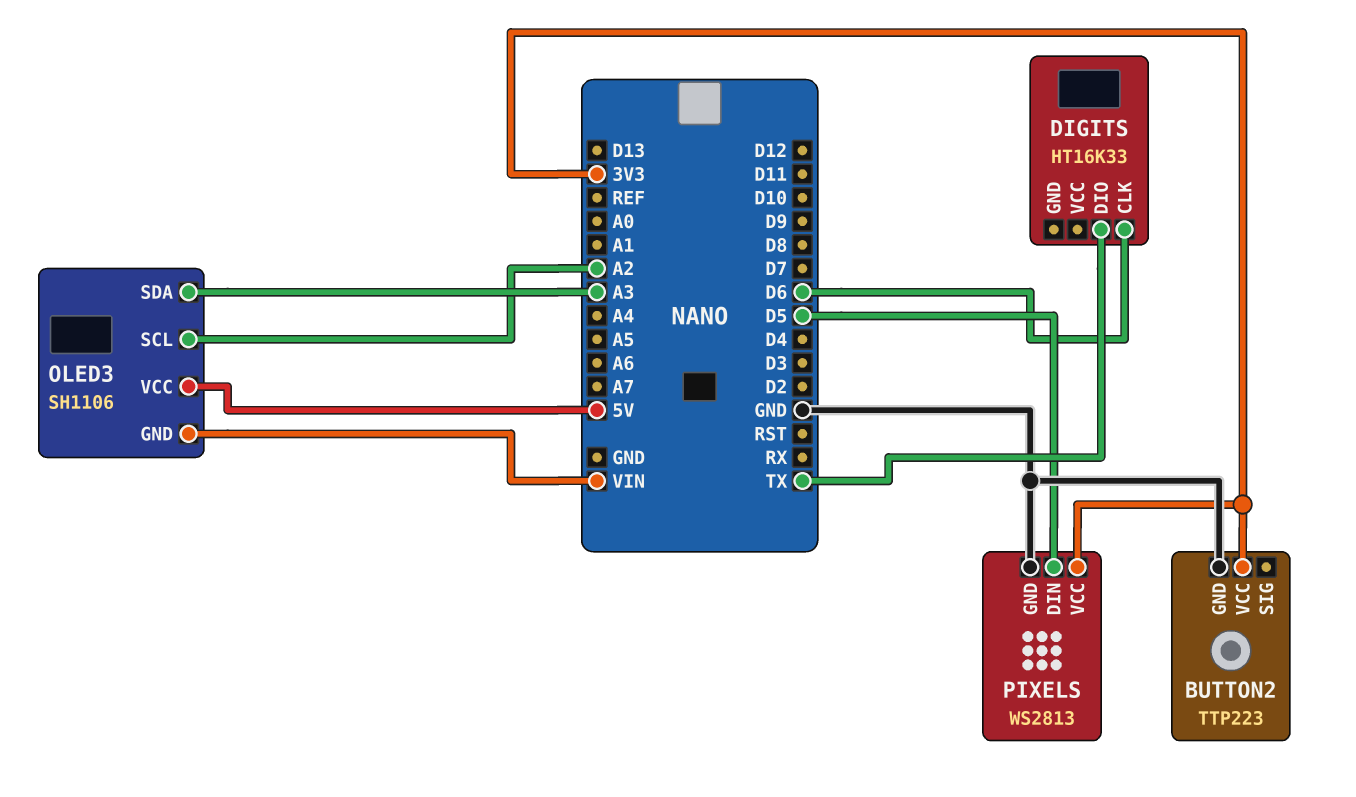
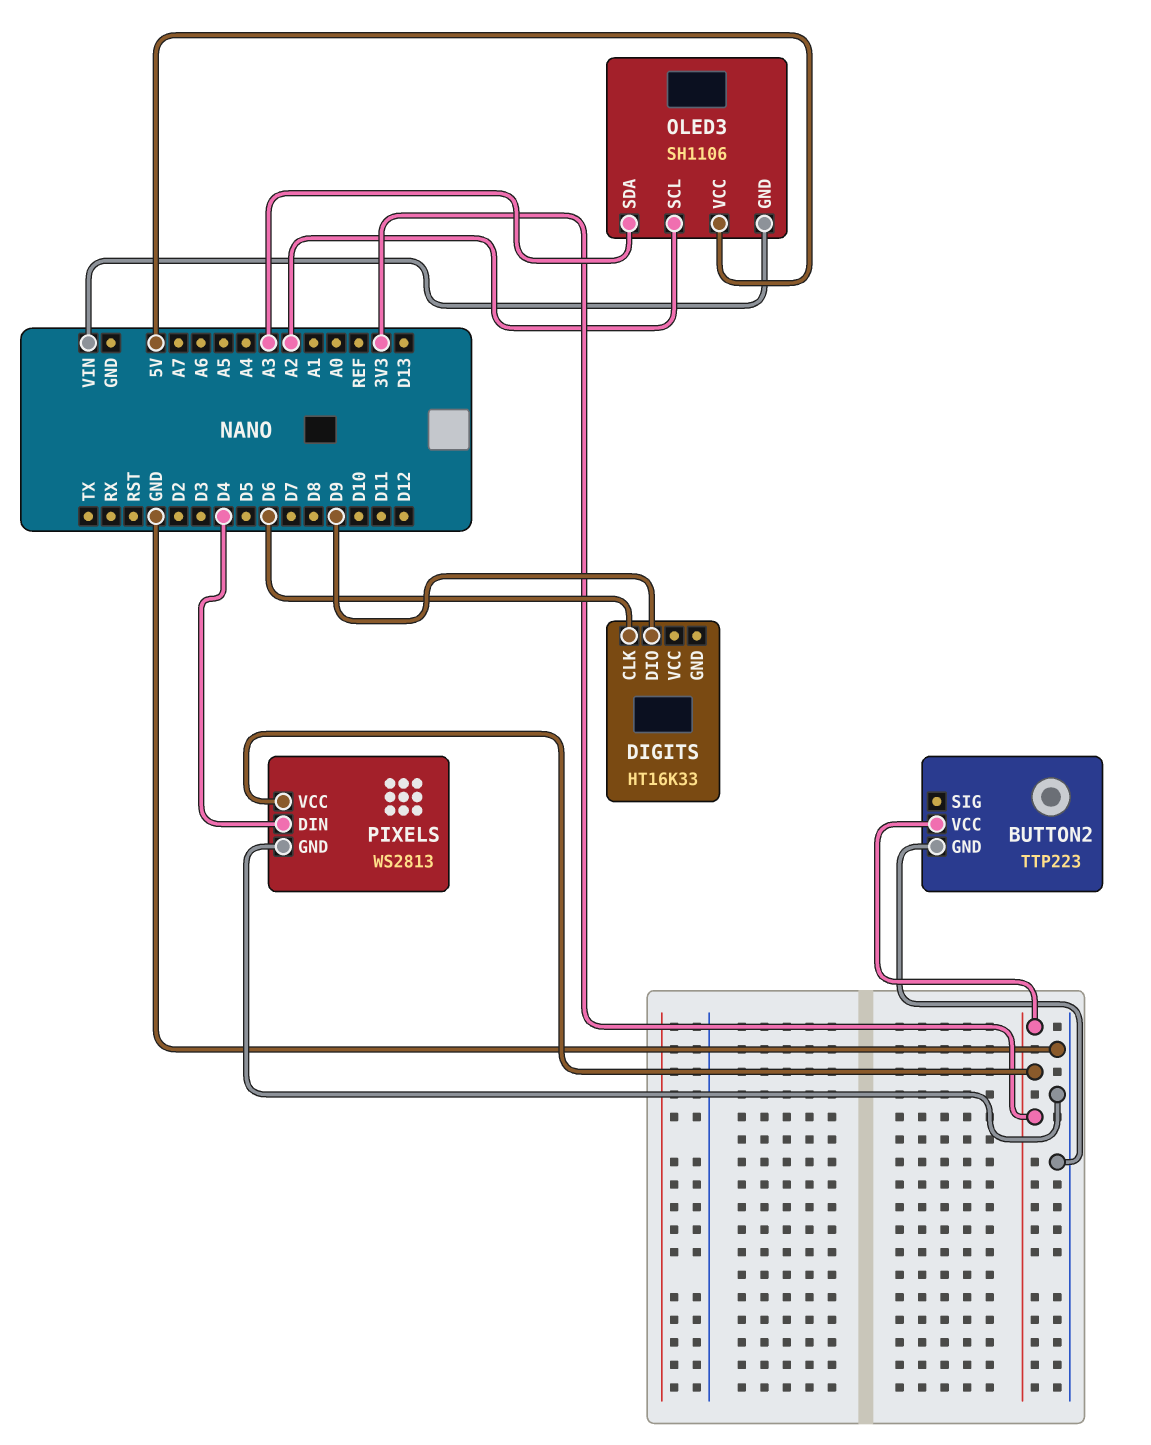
DIGITS pin DIO: TX -> D9
PIXELS pin DIN: D5 -> D4

